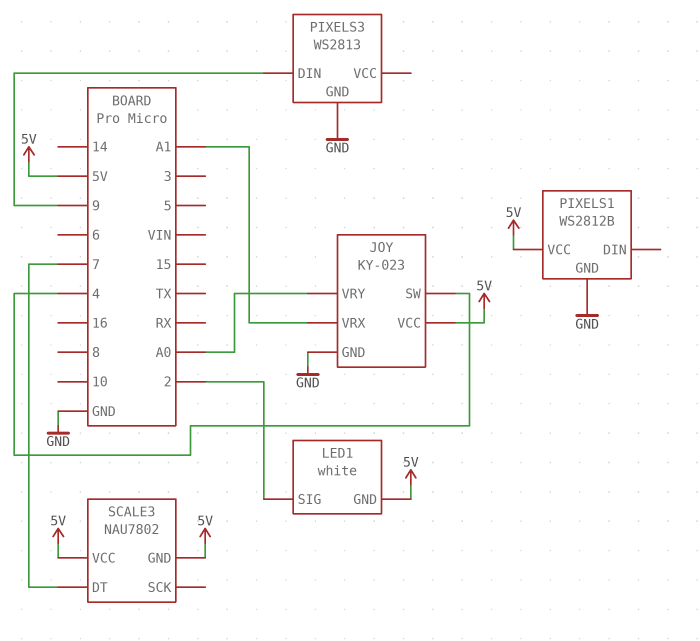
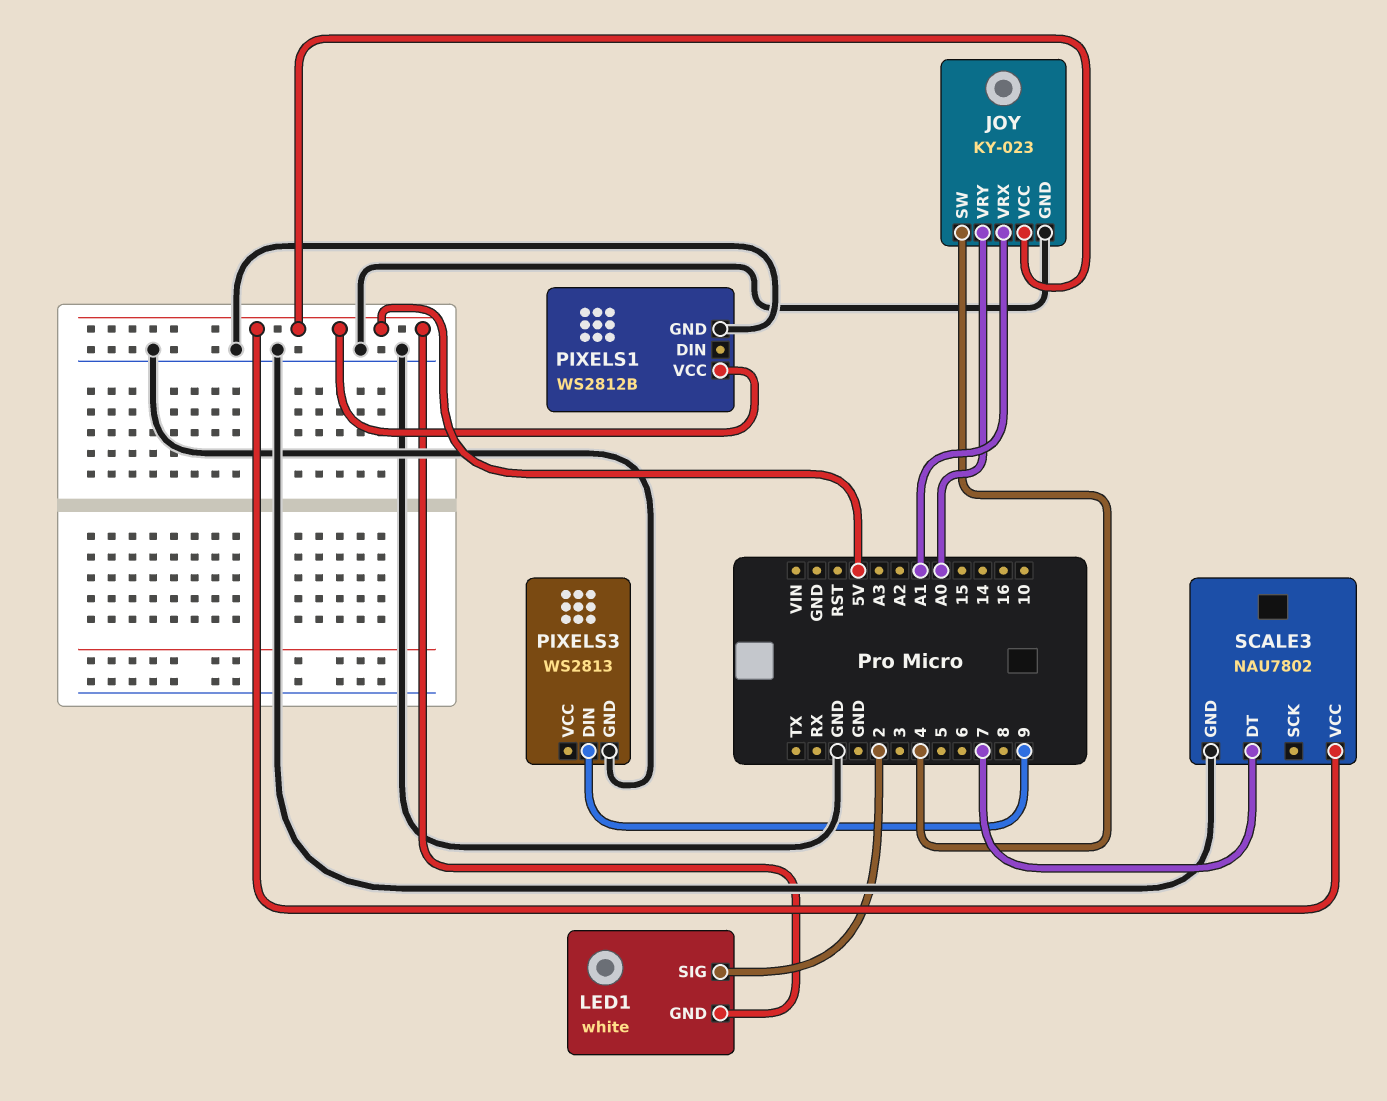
SCALE3 pin GND: 5V -> GND

